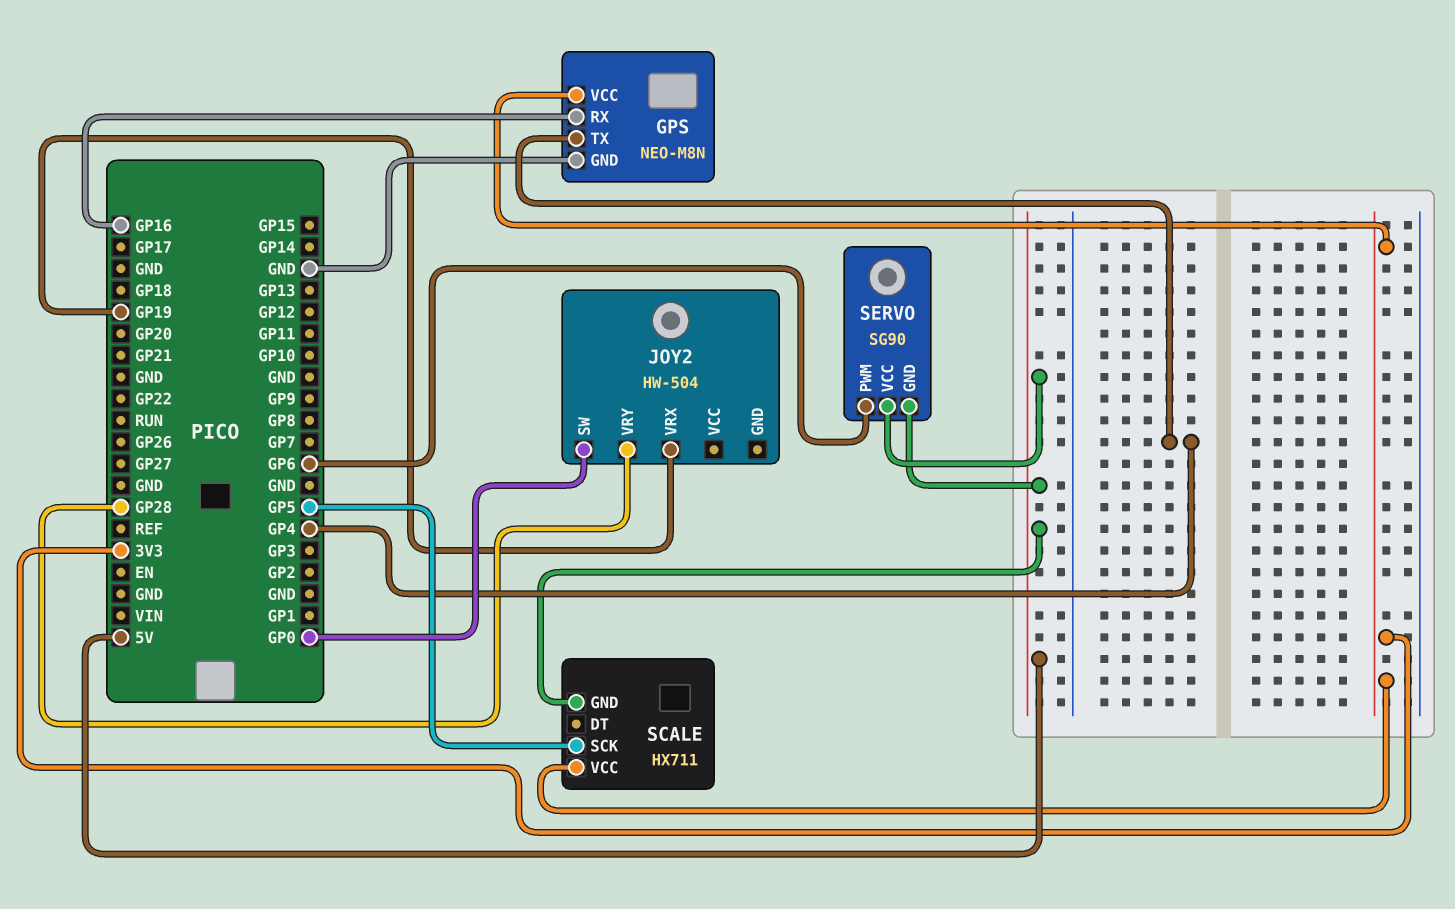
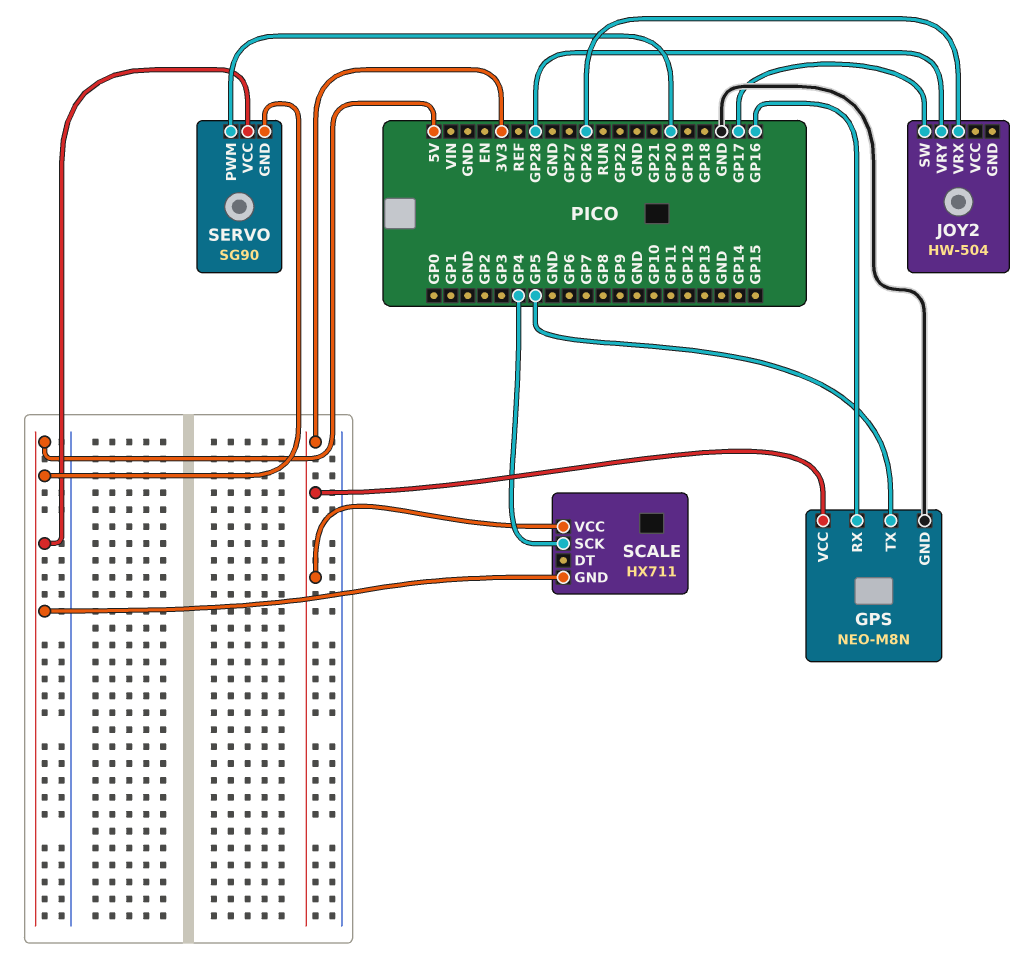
GPS pin TX: GP4 -> GP5
JOY2 pin SW: GP0 -> GP17
JOY2 pin VRX: GP19 -> GP26
SCALE pin SCK: GP5 -> GP4
SERVO pin PWM: GP6 -> GP20

